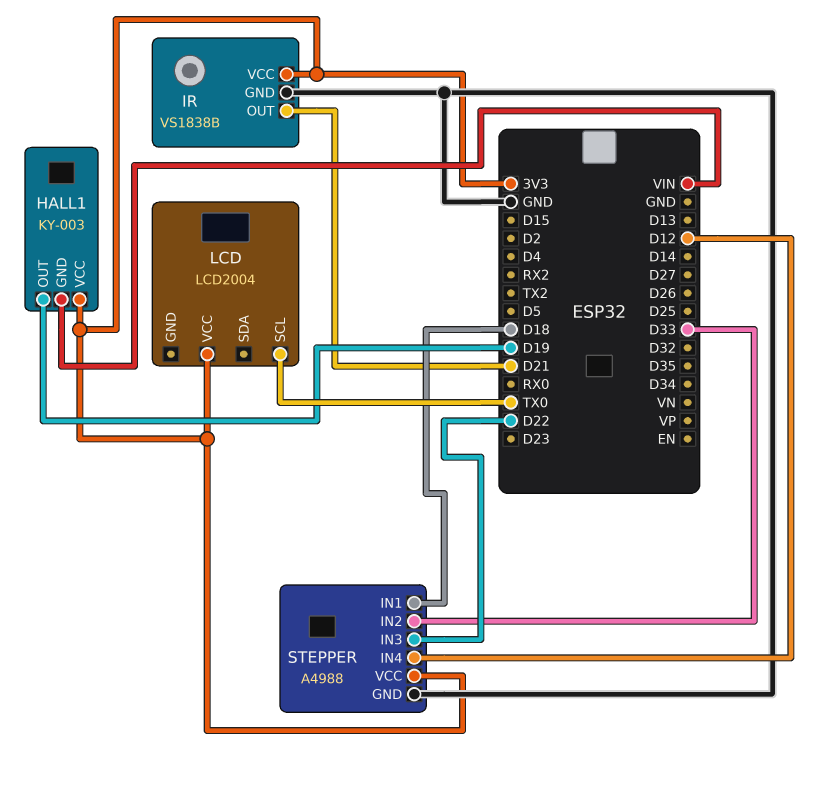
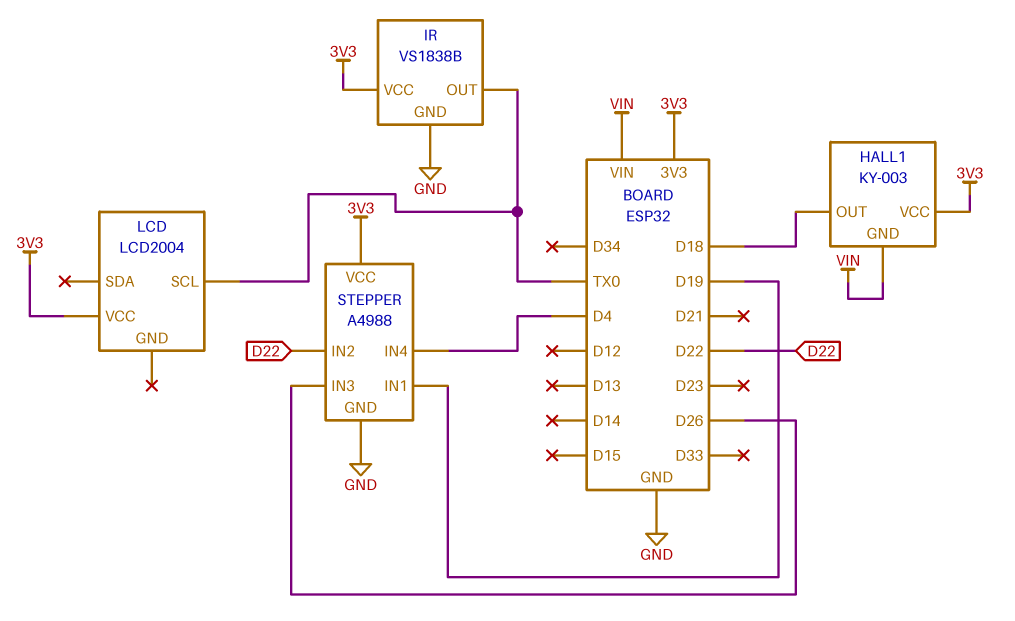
HALL1 pin OUT: D19 -> D18
IR pin OUT: D21 -> TX0
STEPPER pin IN1: D18 -> D19
STEPPER pin IN2: D33 -> D22
STEPPER pin IN3: D22 -> D26
STEPPER pin IN4: D12 -> D4

